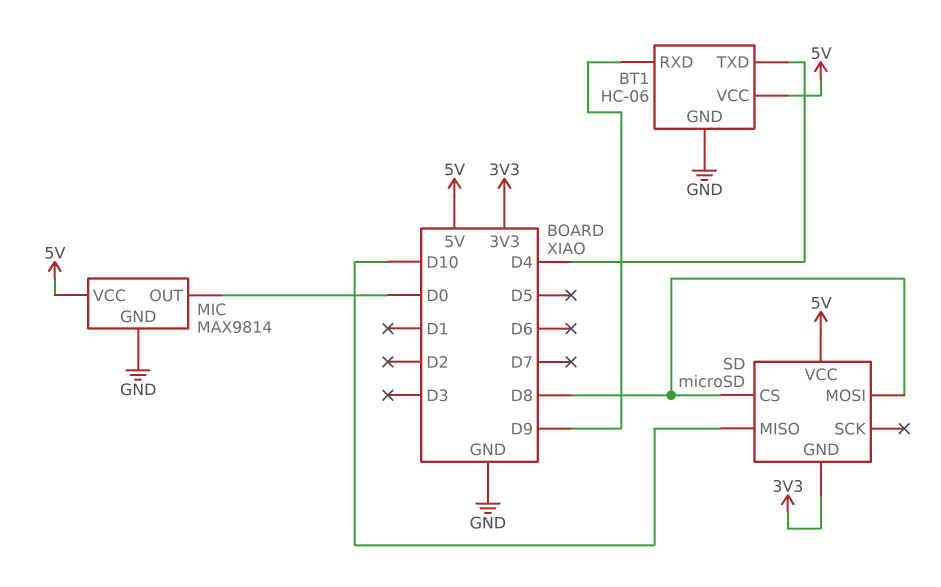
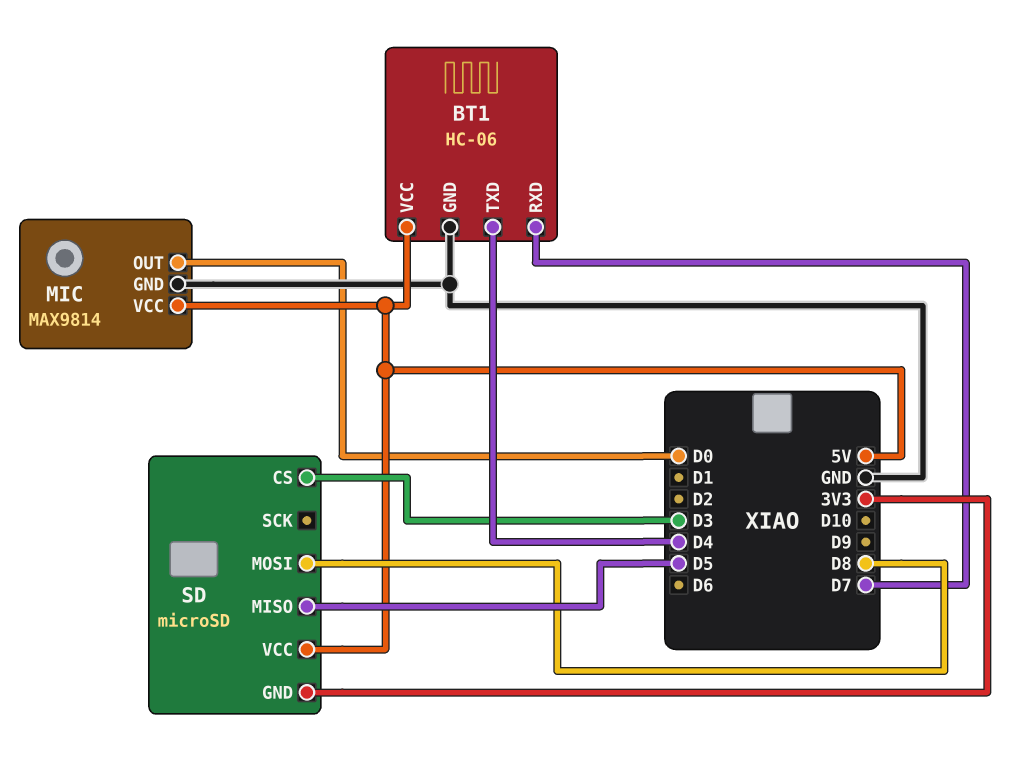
BT1 pin RXD: D9 -> D7
SD pin CS: D8 -> D3
SD pin MISO: D10 -> D5

